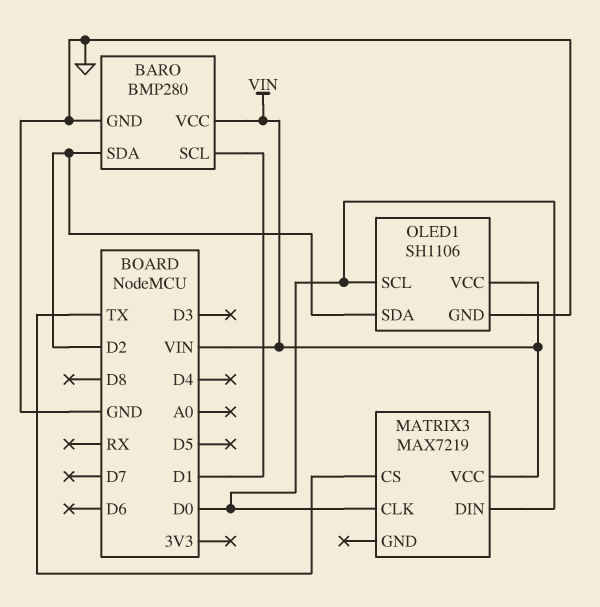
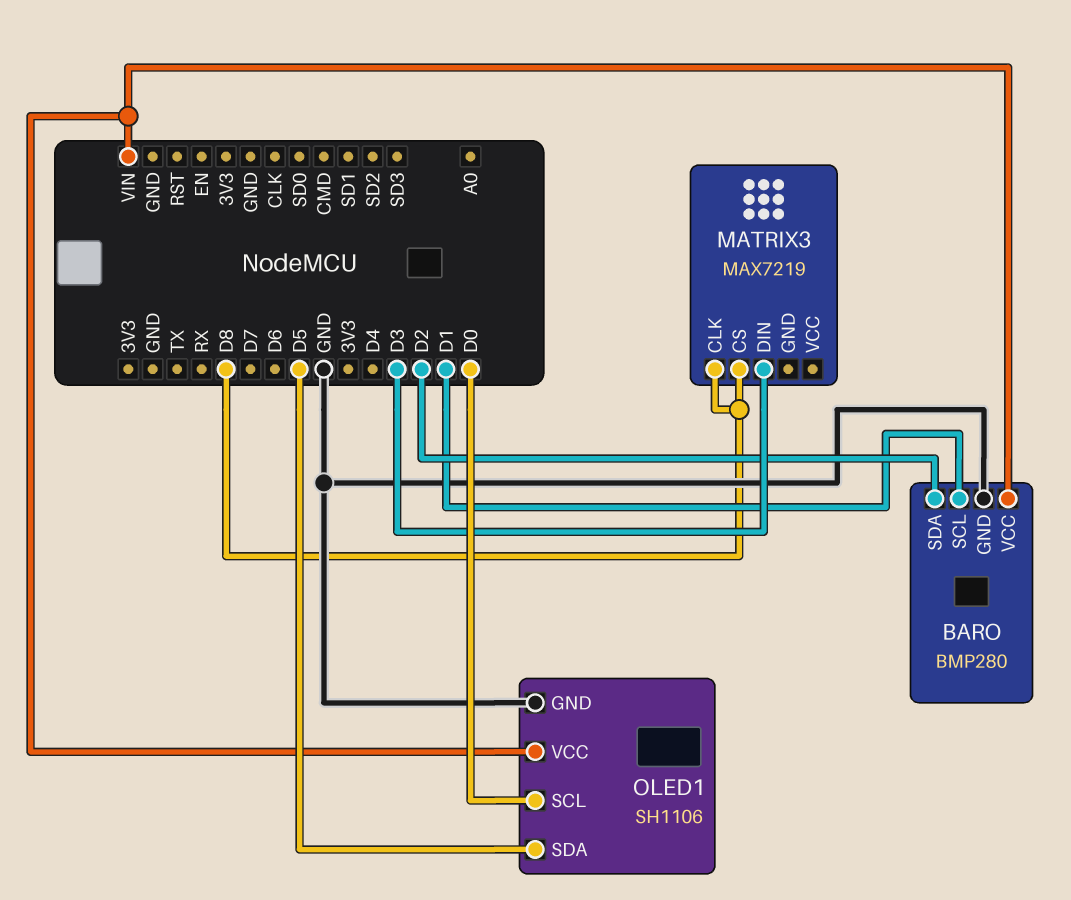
MATRIX3 pin CLK: D0 -> D8
MATRIX3 pin CS: TX -> D8
MATRIX3 pin DIN: D0 -> D3
MATRIX3 pin VCC: VIN -> none
OLED1 pin SDA: D2 -> D5

